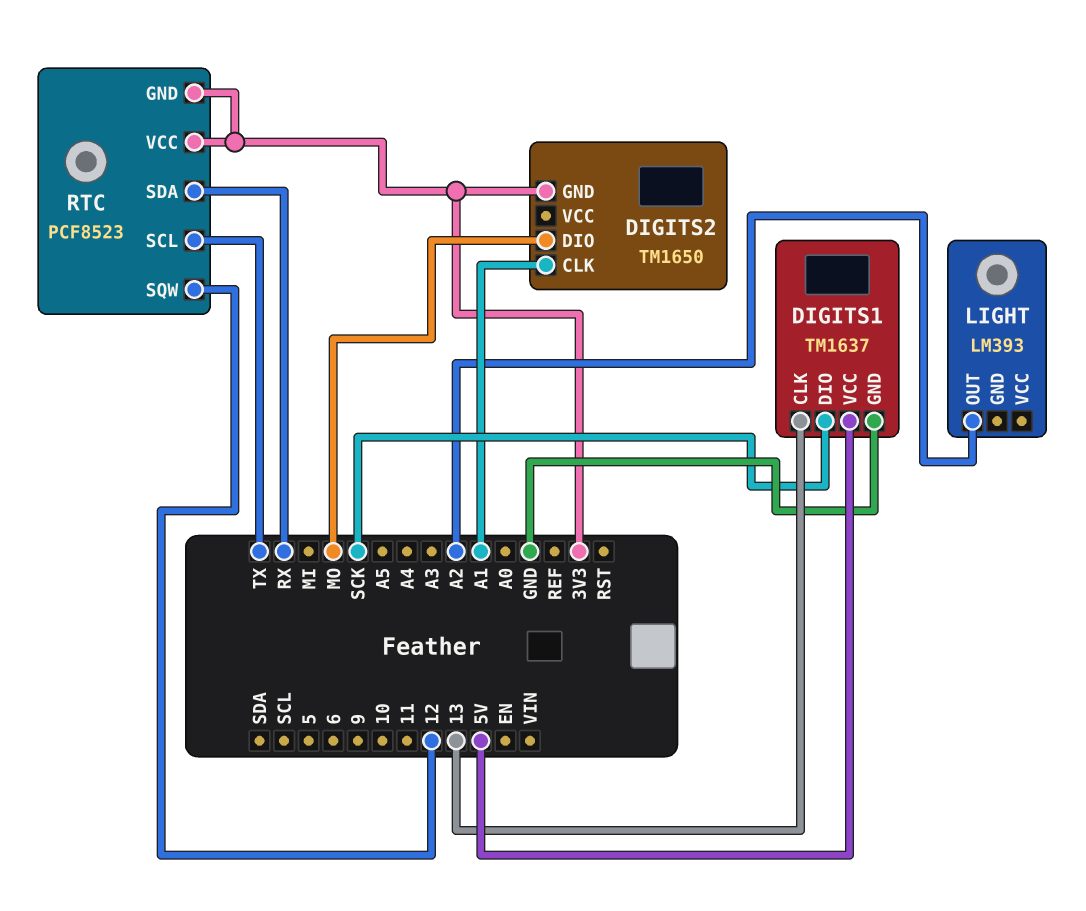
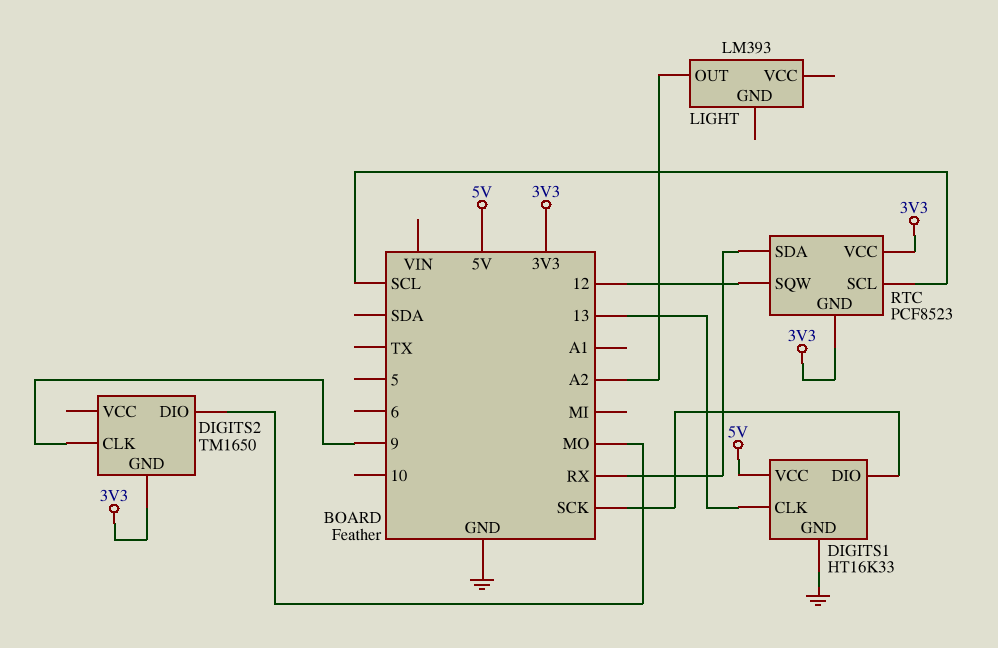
DIGITS1: TM1637 -> HT16K33
DIGITS2 pin CLK: A1 -> 9
RTC pin SCL: TX -> SCL

